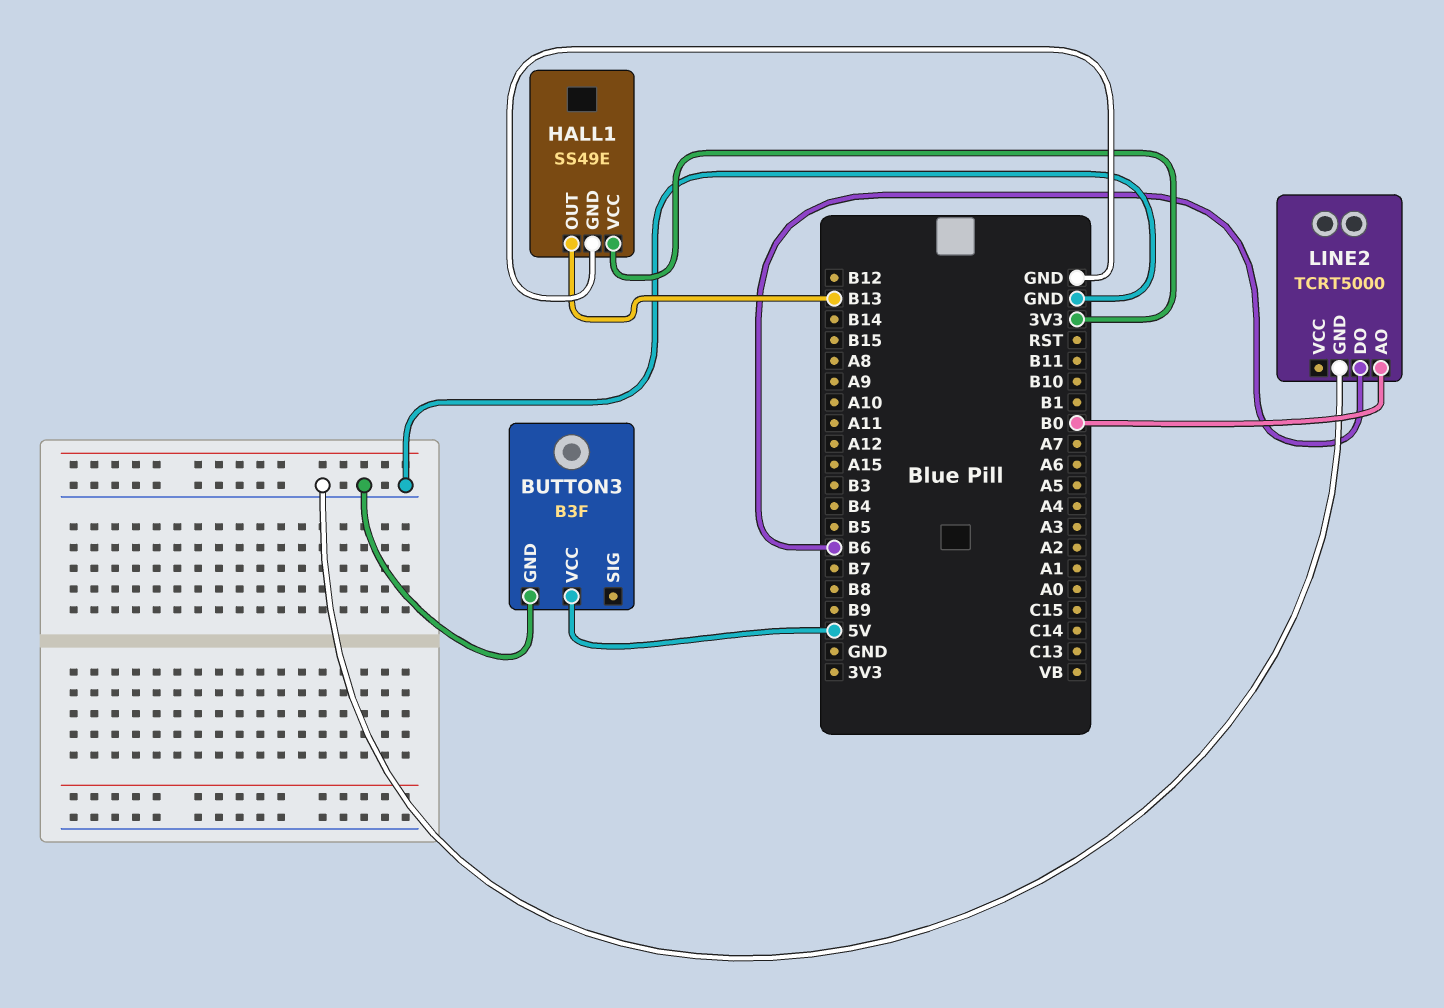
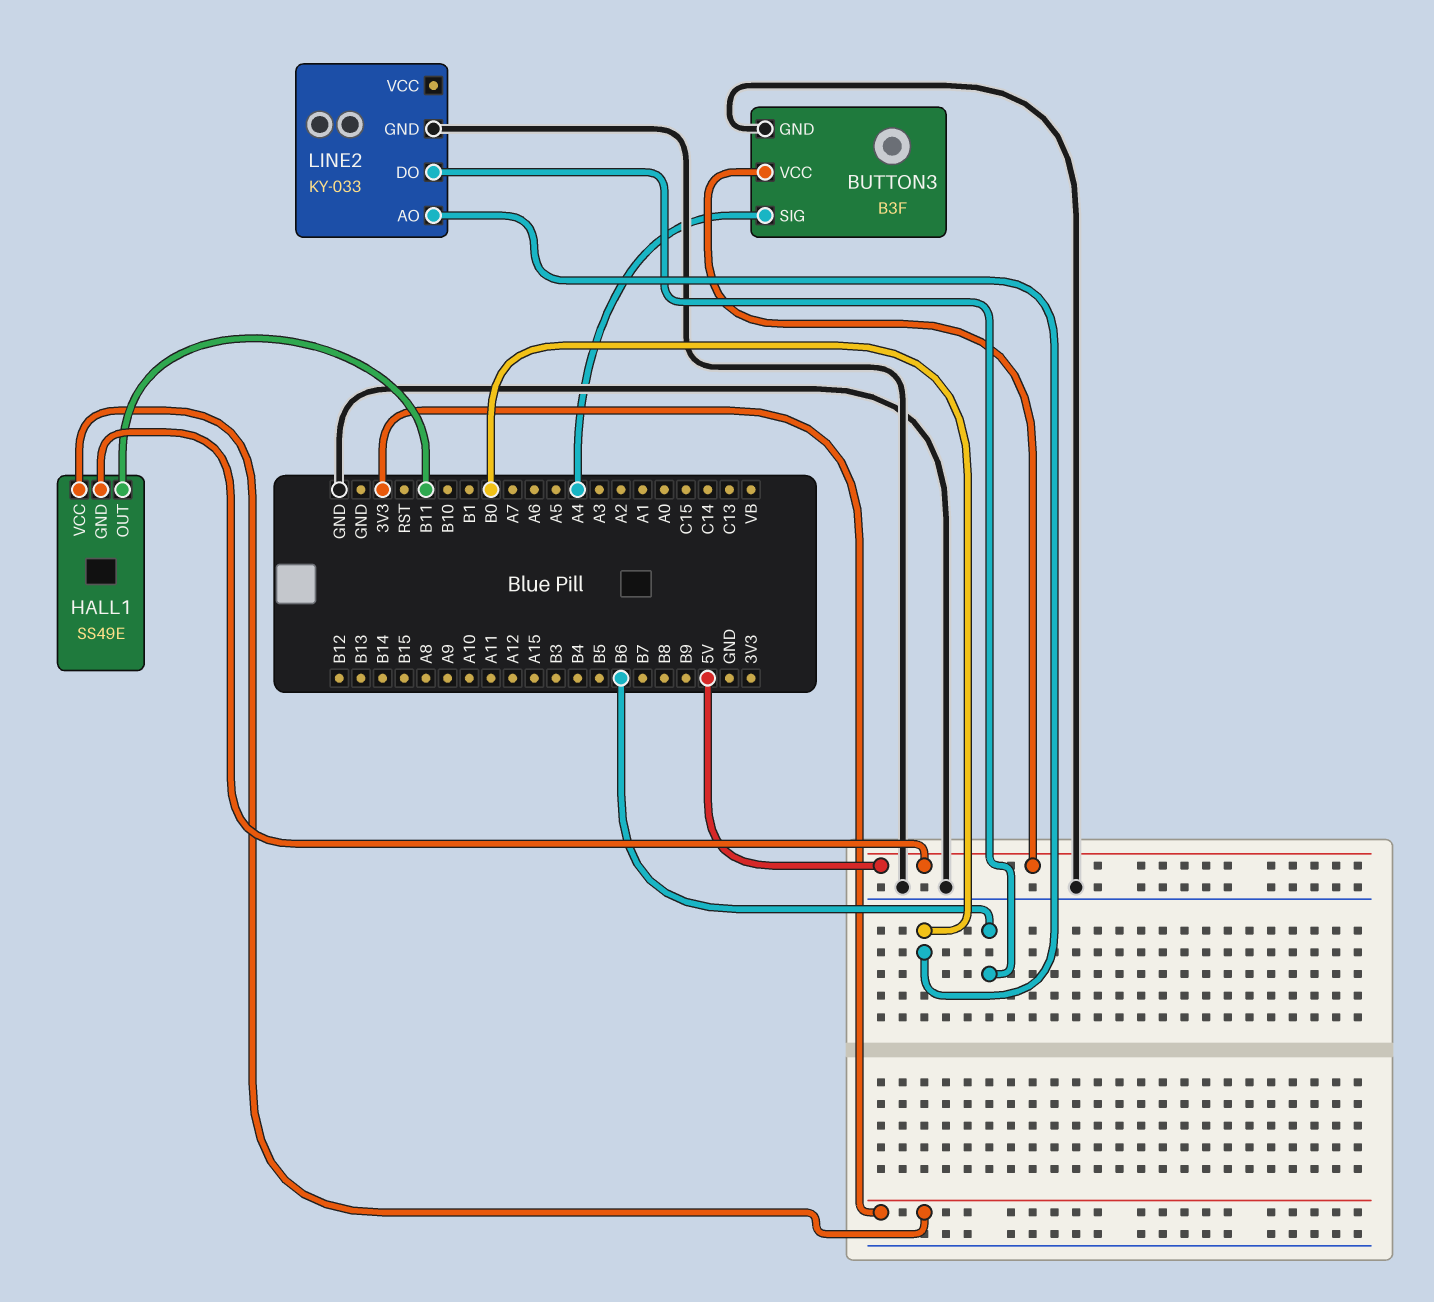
BUTTON3 pin SIG: none -> A4
HALL1 pin GND: GND -> 5V
HALL1 pin OUT: B13 -> B11
LINE2: TCRT5000 -> KY-033

